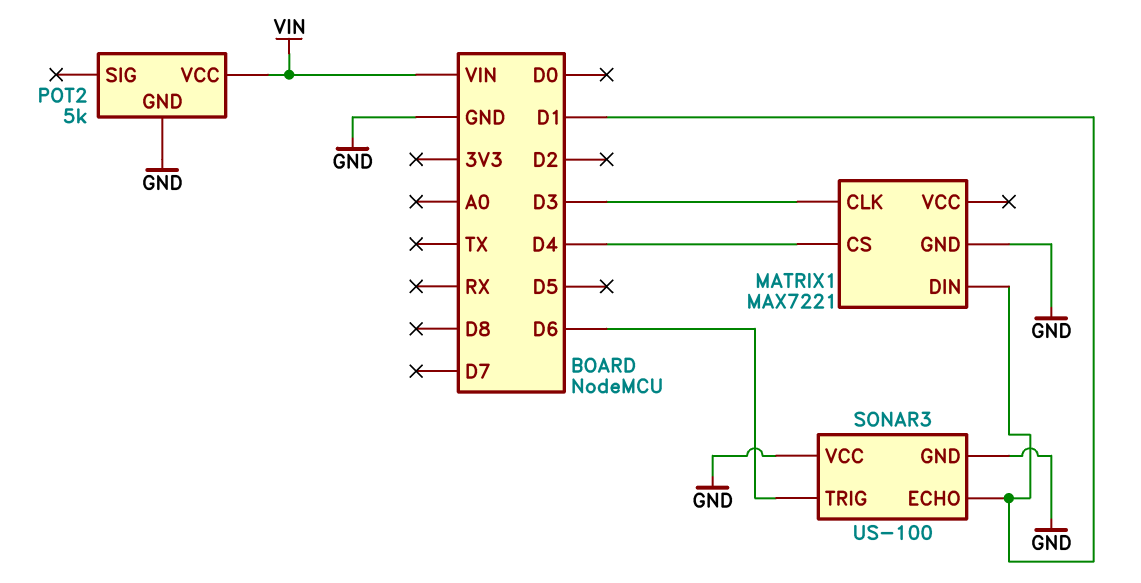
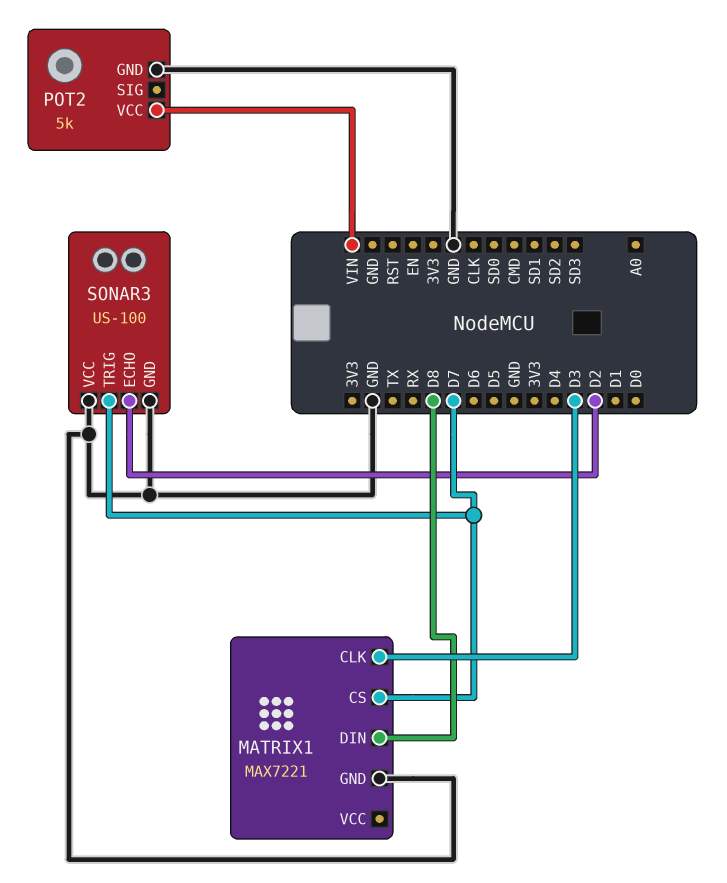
MATRIX1 pin CS: D4 -> D7
MATRIX1 pin DIN: D1 -> D8
SONAR3 pin ECHO: D1 -> D2
SONAR3 pin TRIG: D6 -> D7

